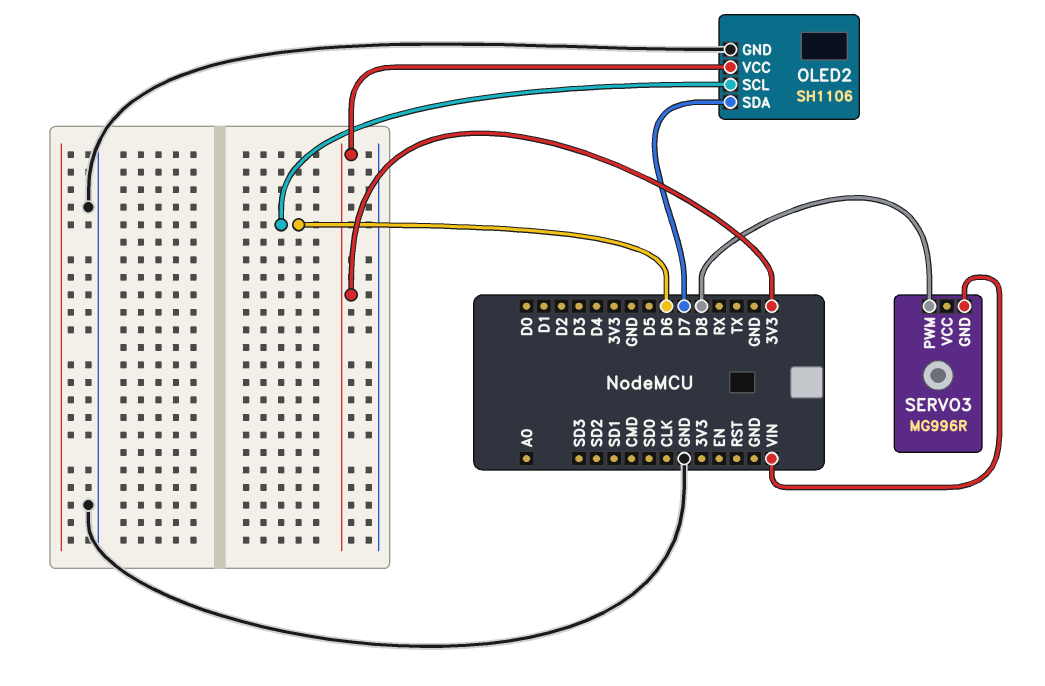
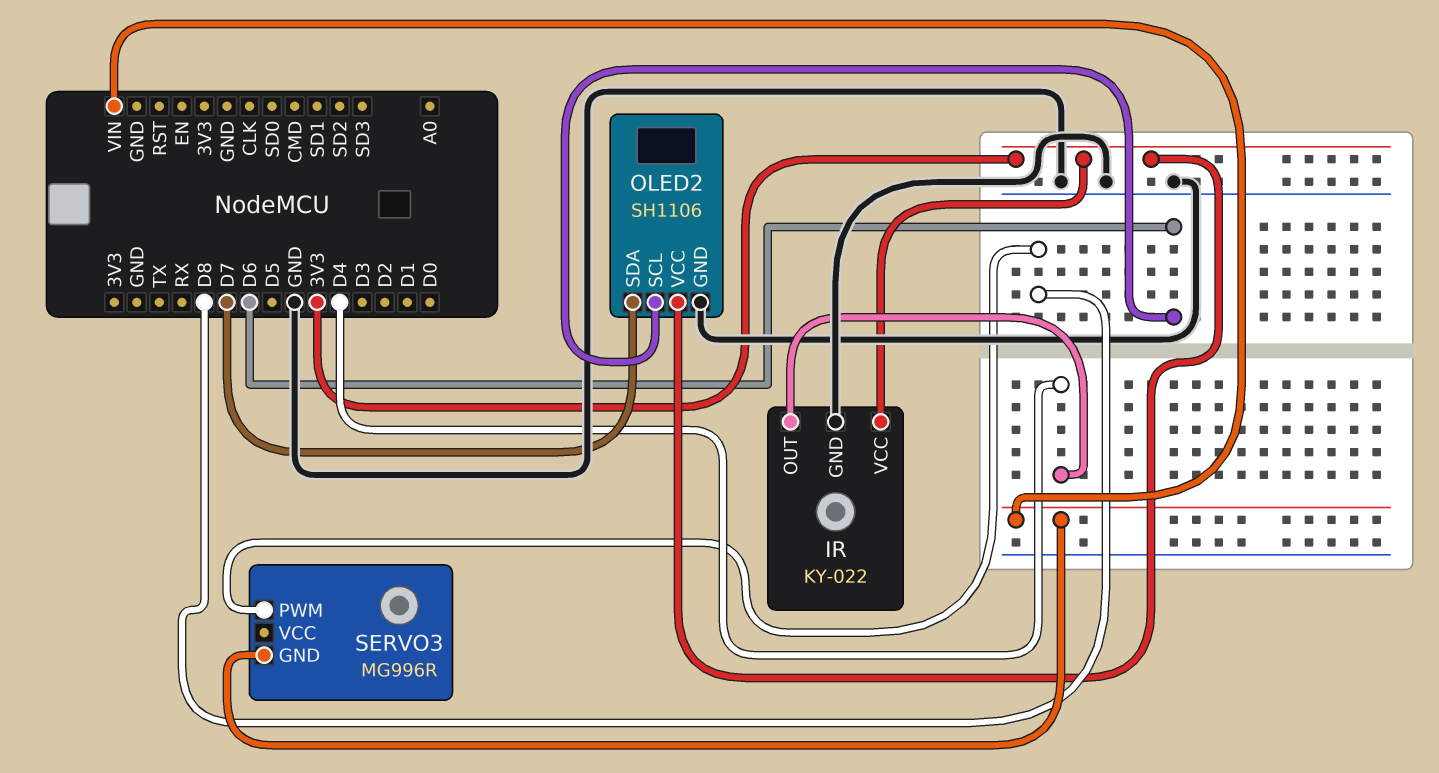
IR: none -> KY-022
IR pin GND: none -> GND
IR pin OUT: none -> D4
IR pin VCC: none -> 3V3

